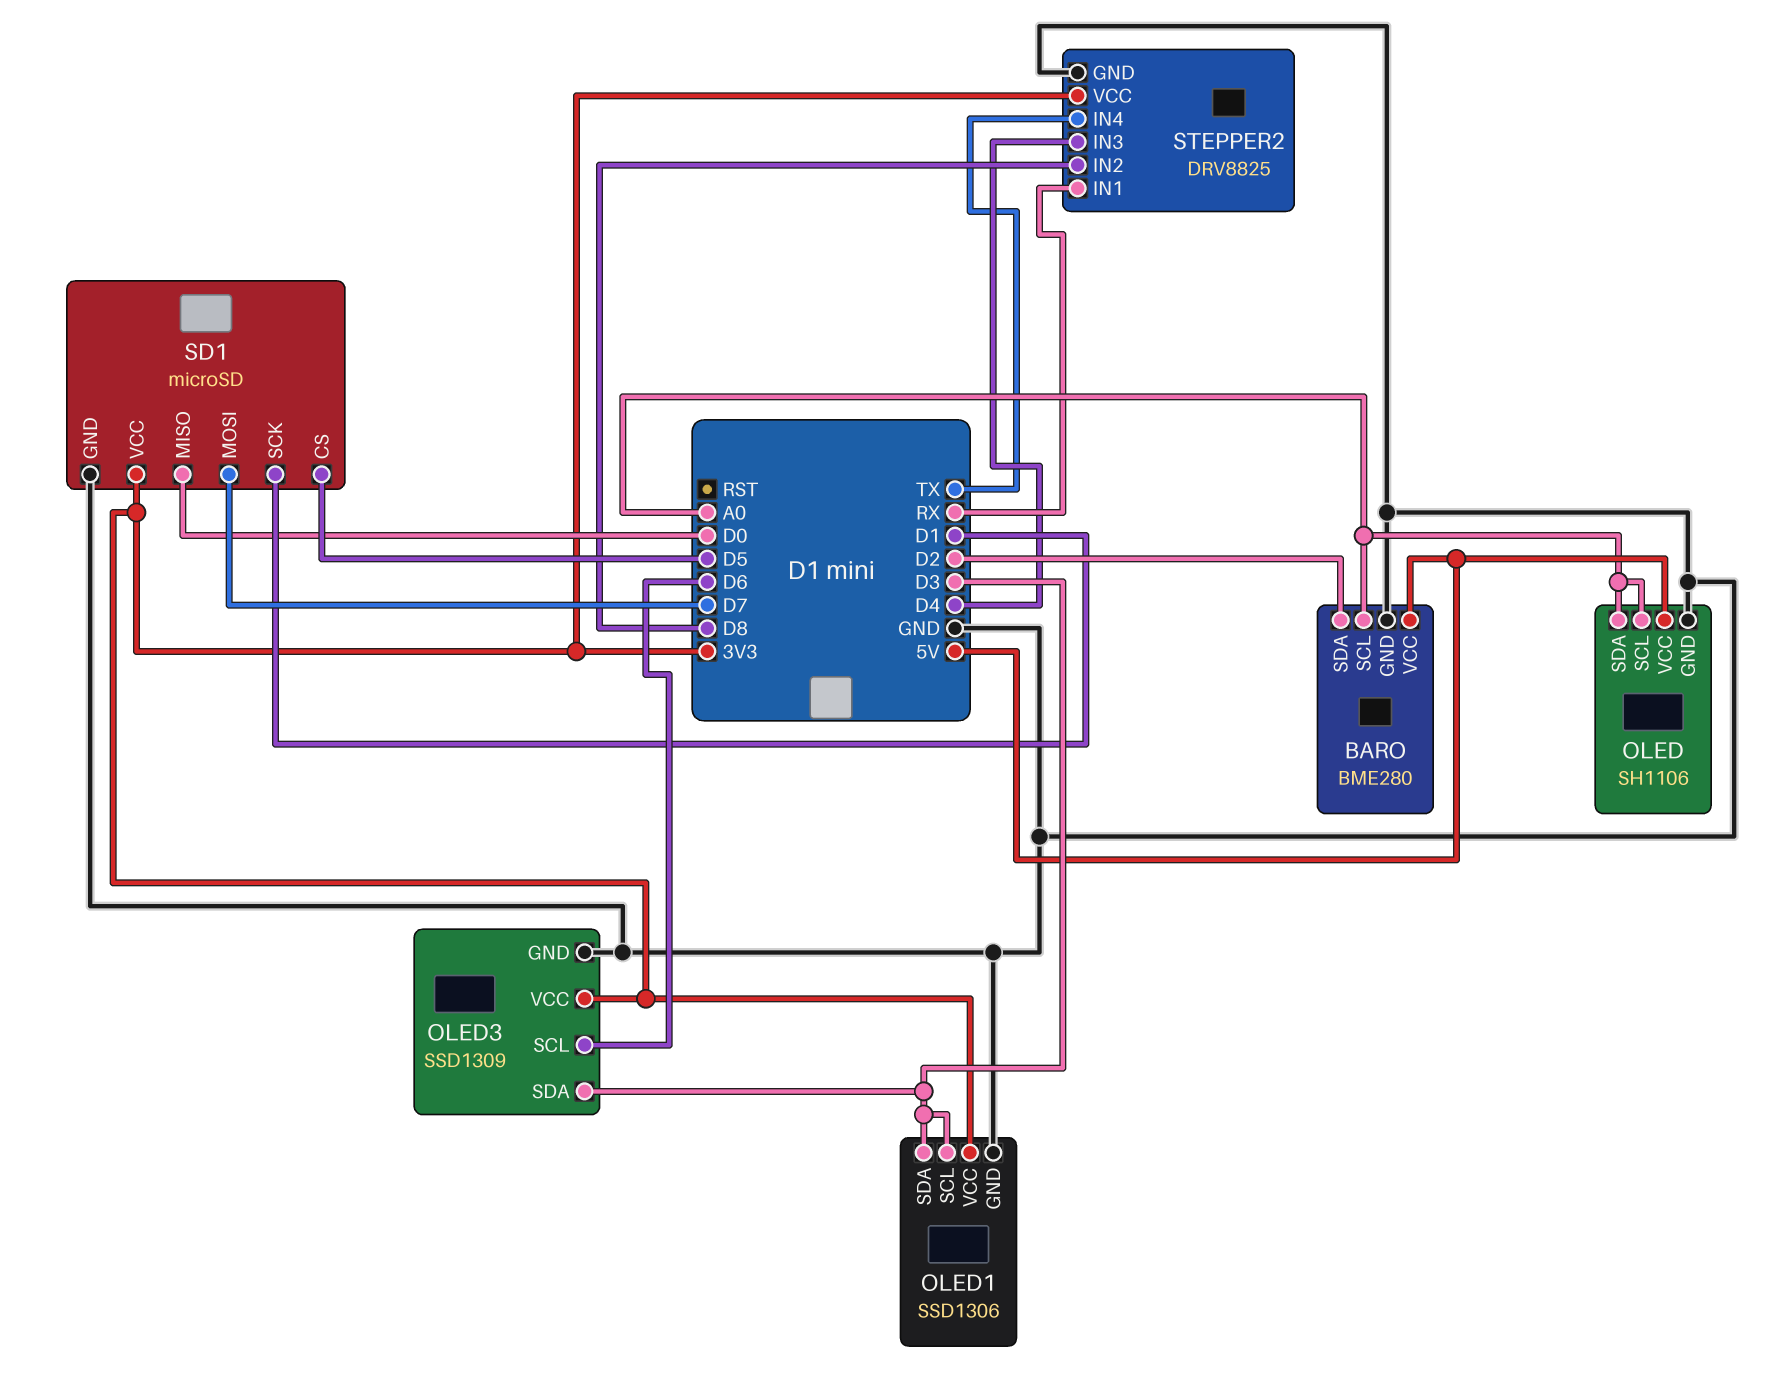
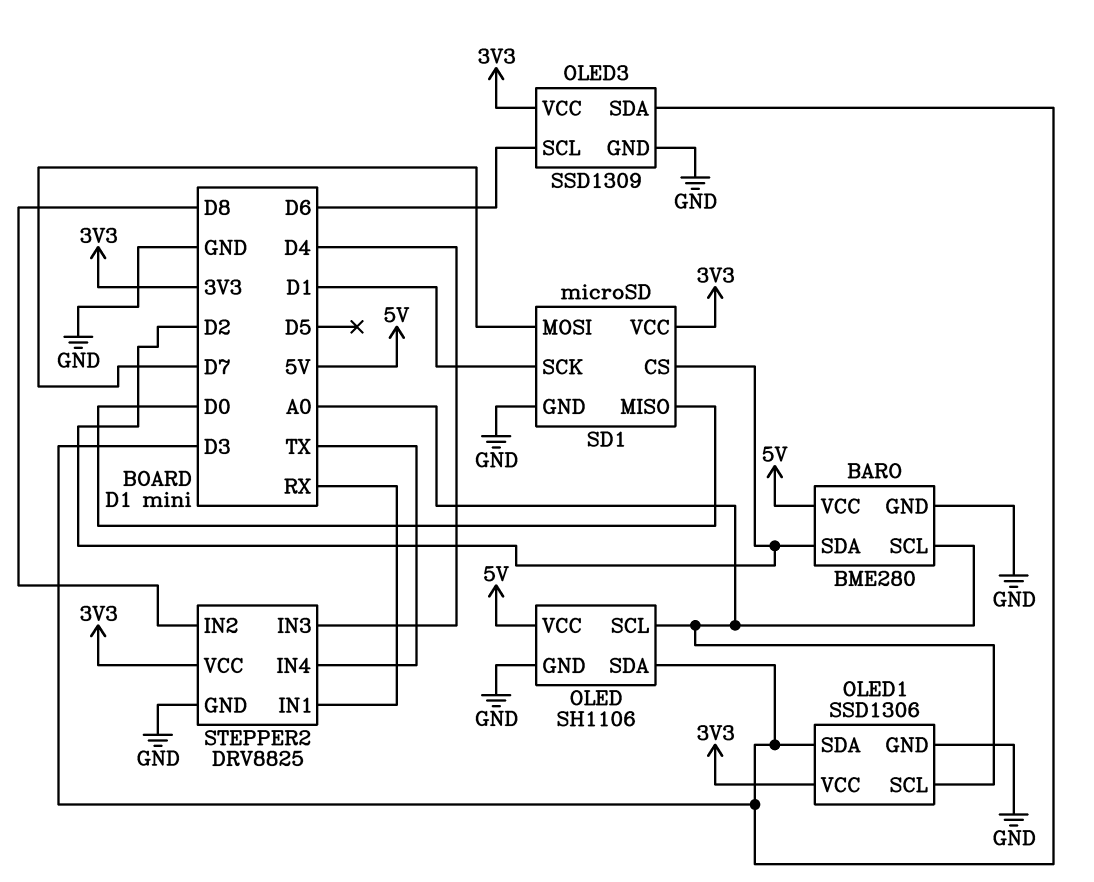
OLED pin SDA: A0 -> D3
OLED1 pin SCL: D3 -> A0
SD1 pin CS: D5 -> D2

